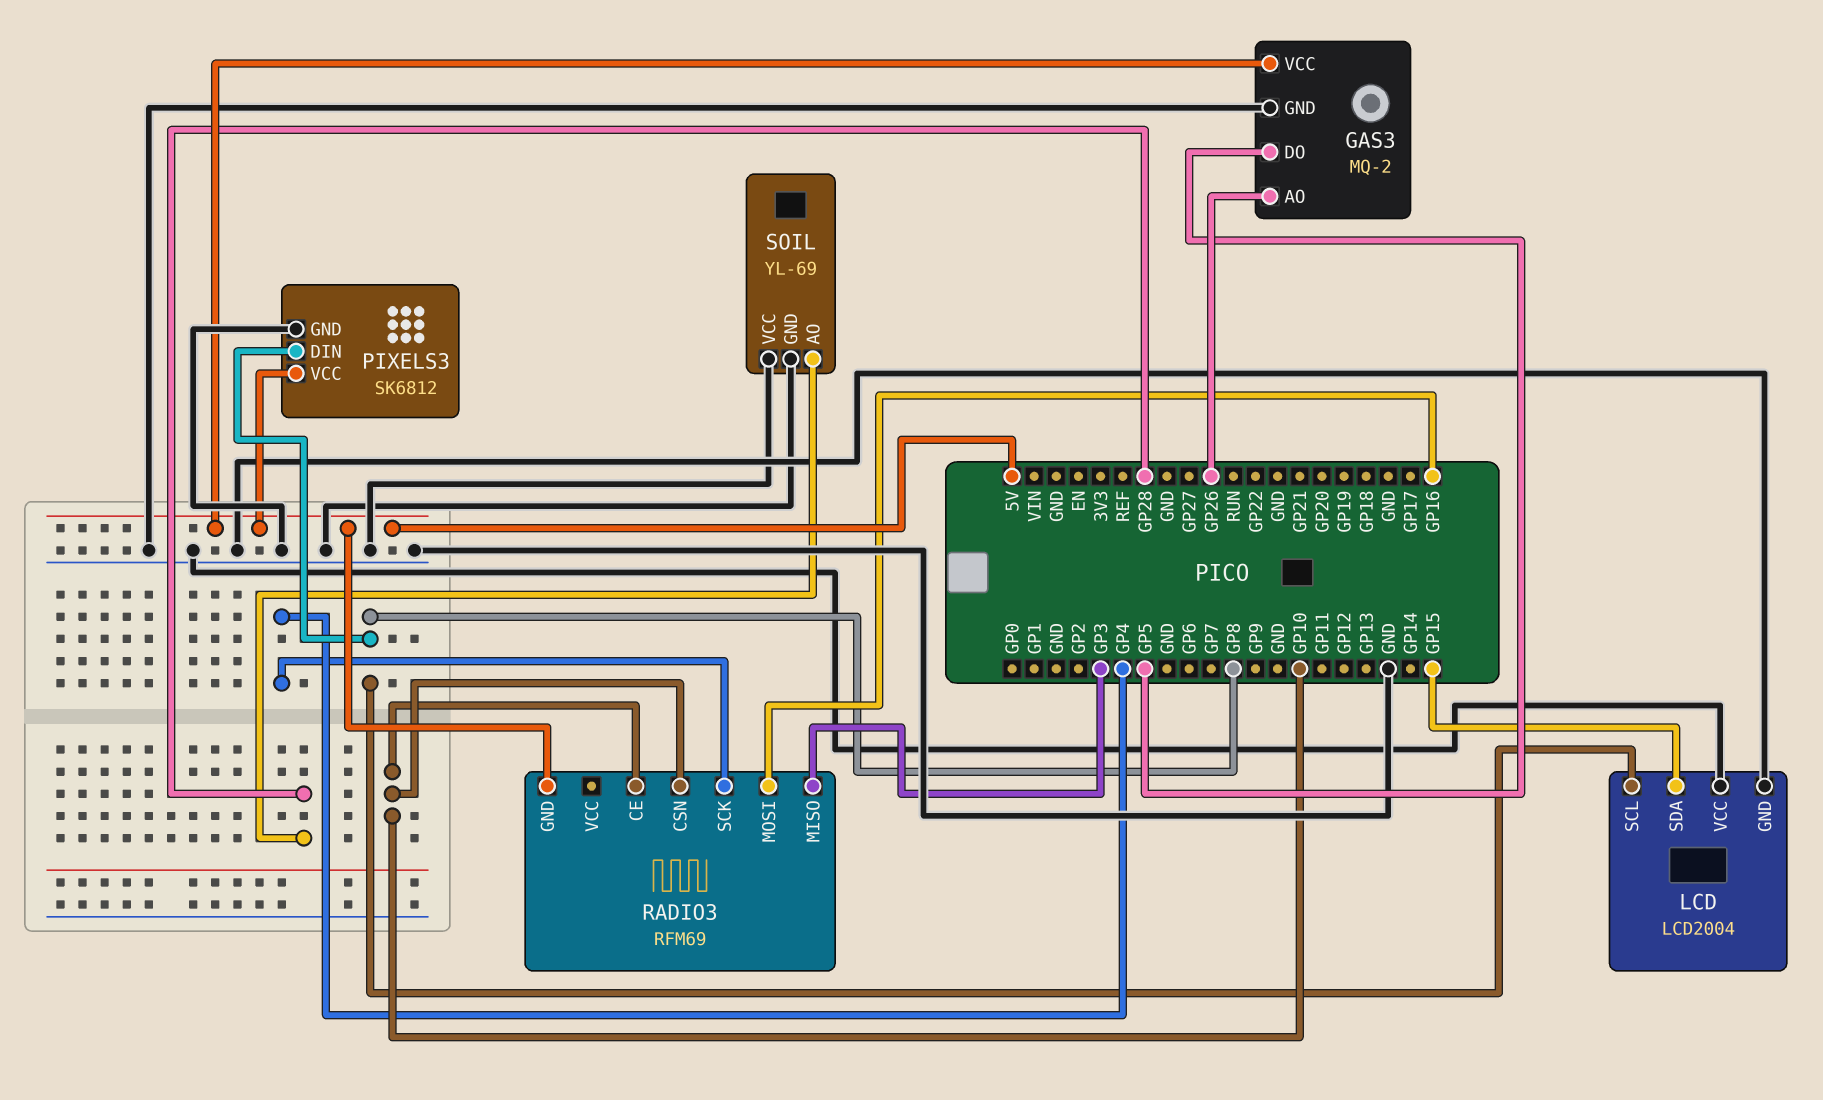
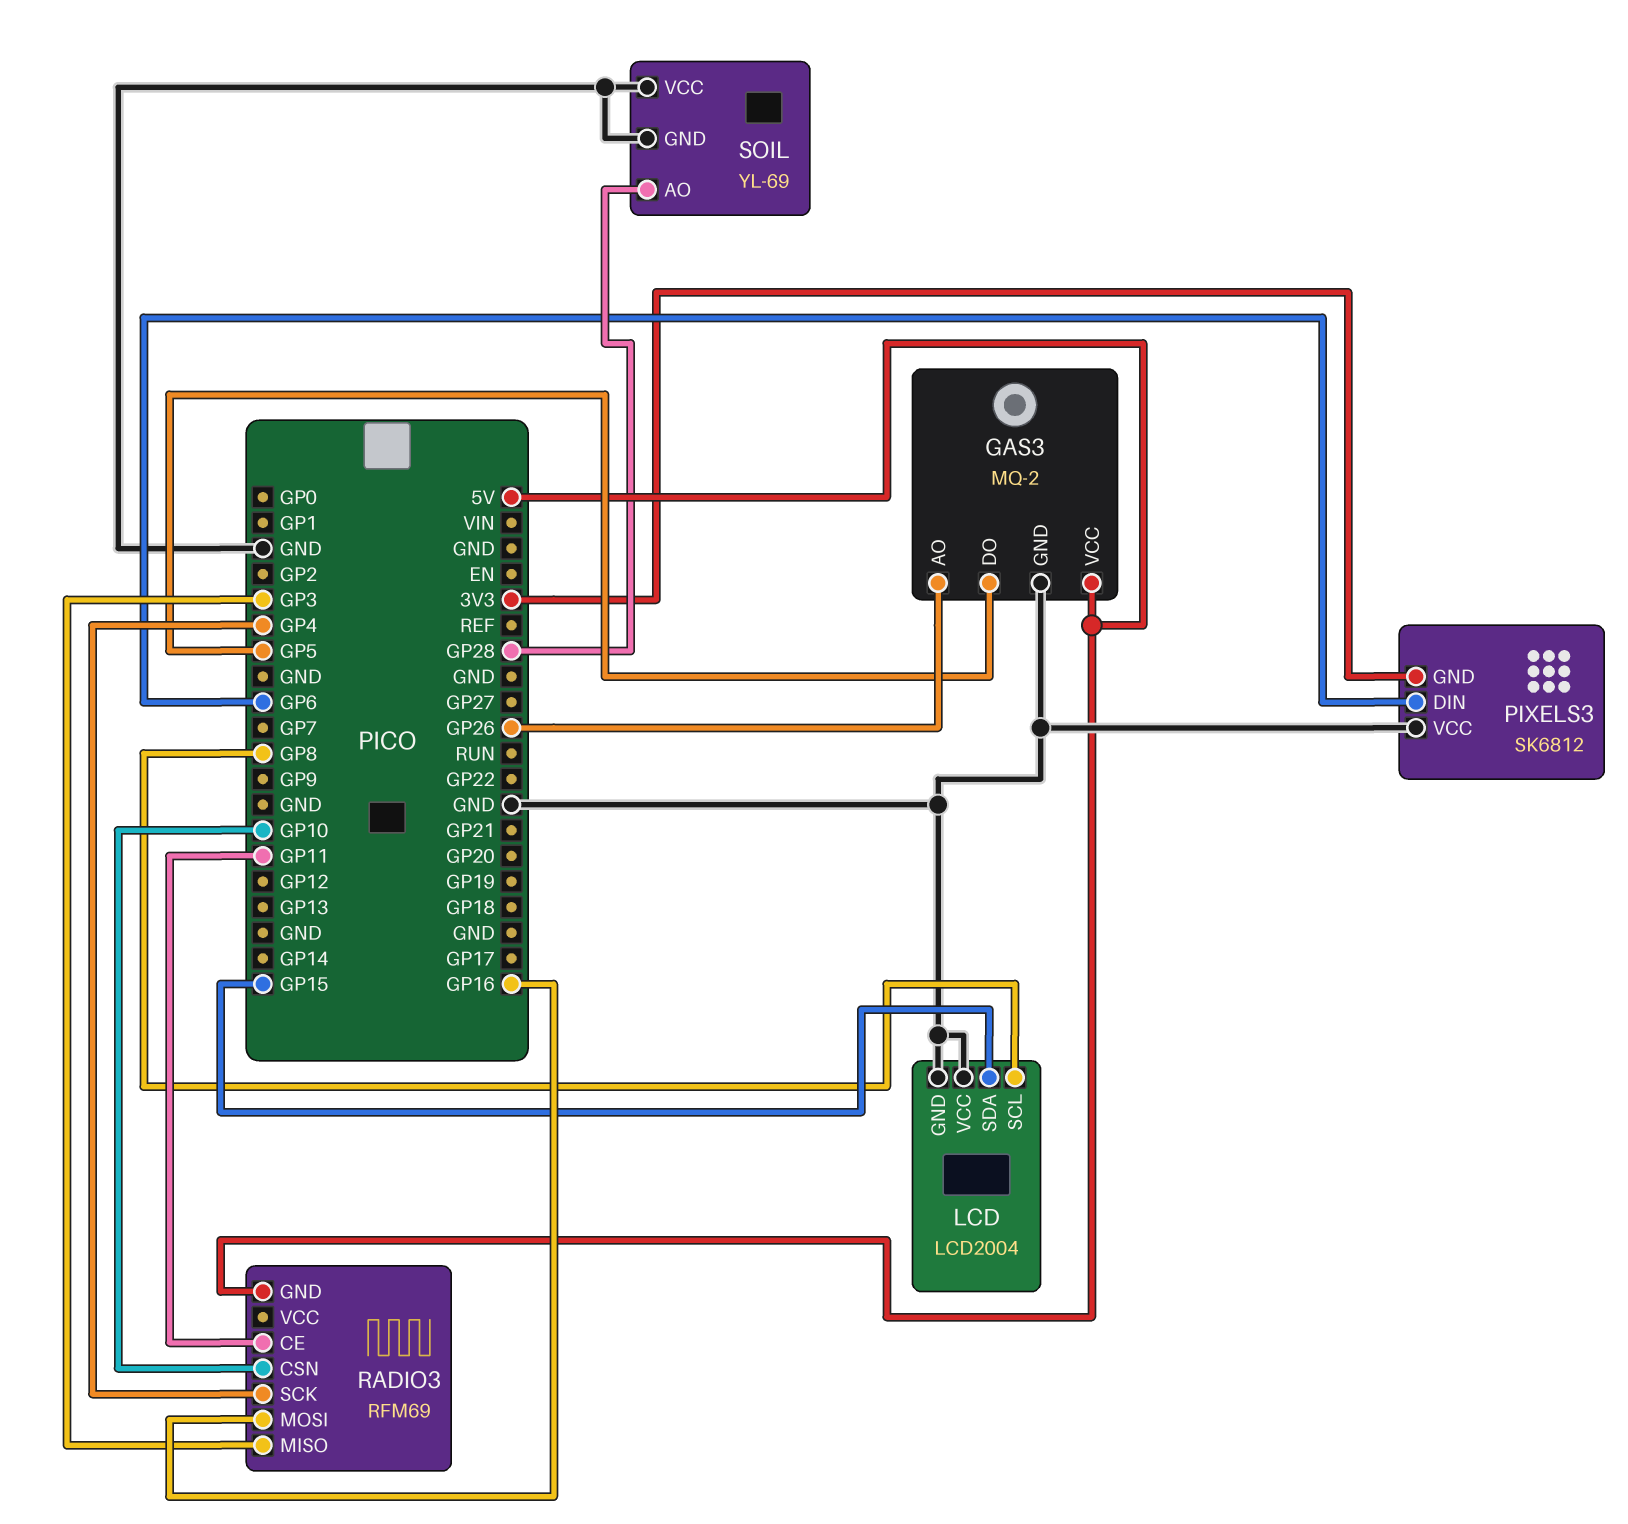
PIXELS3 pin DIN: GP8 -> GP6
PIXELS3 pin GND: GND -> 3V3
PIXELS3 pin VCC: 5V -> GND
RADIO3 pin CE: GP10 -> GP11

